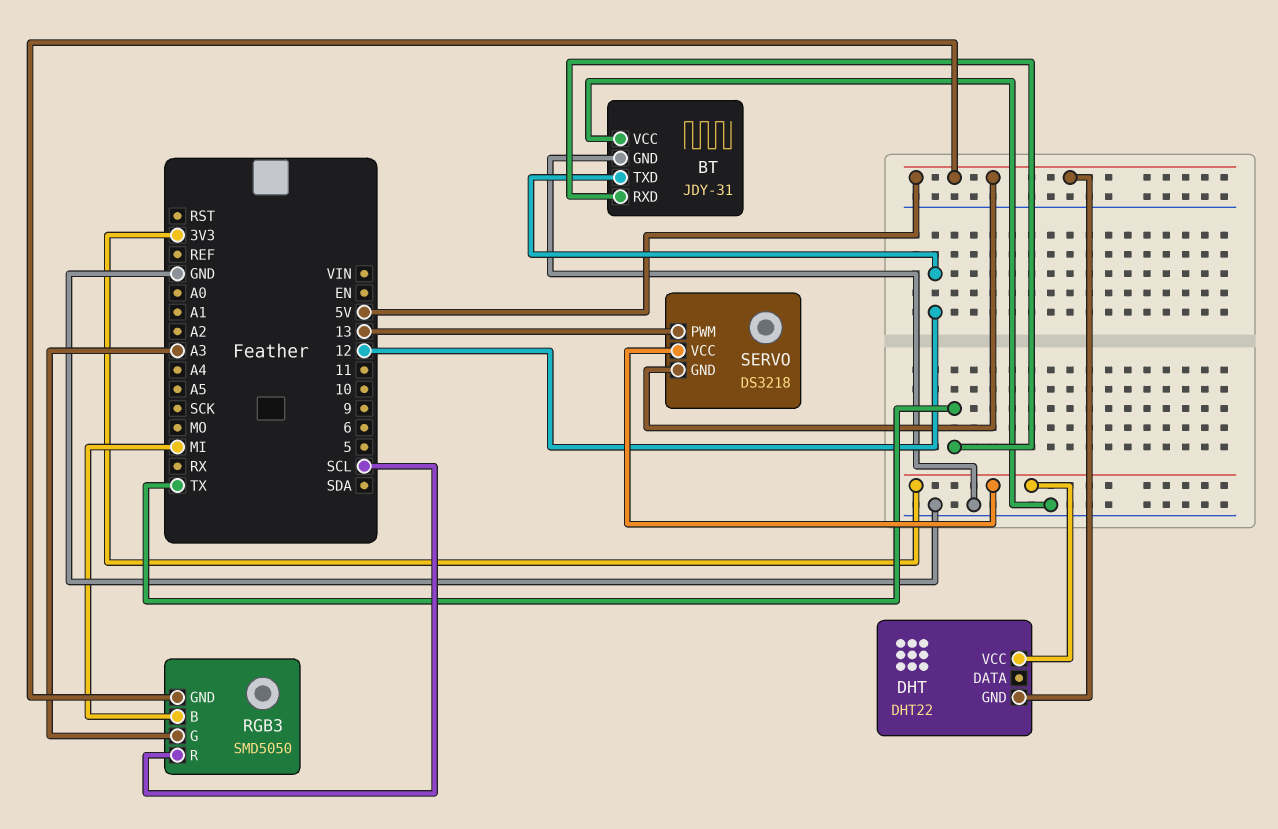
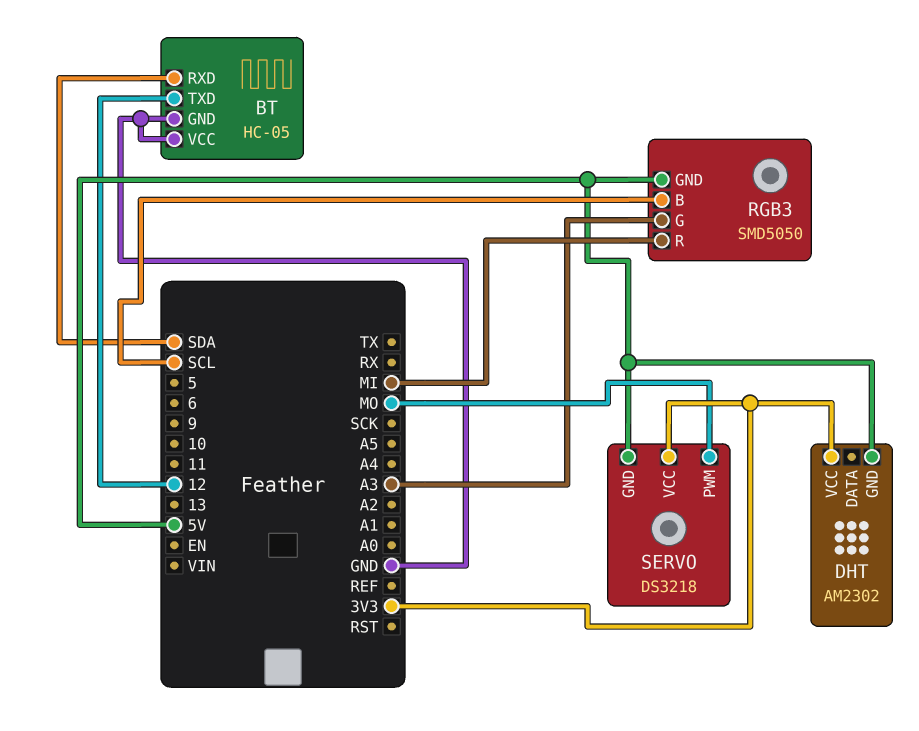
BT: JDY-31 -> HC-05
BT pin RXD: TX -> SDA
DHT: DHT22 -> AM2302
RGB3 pin B: MI -> SCL
RGB3 pin R: SCL -> MI
SERVO pin PWM: 13 -> MO

